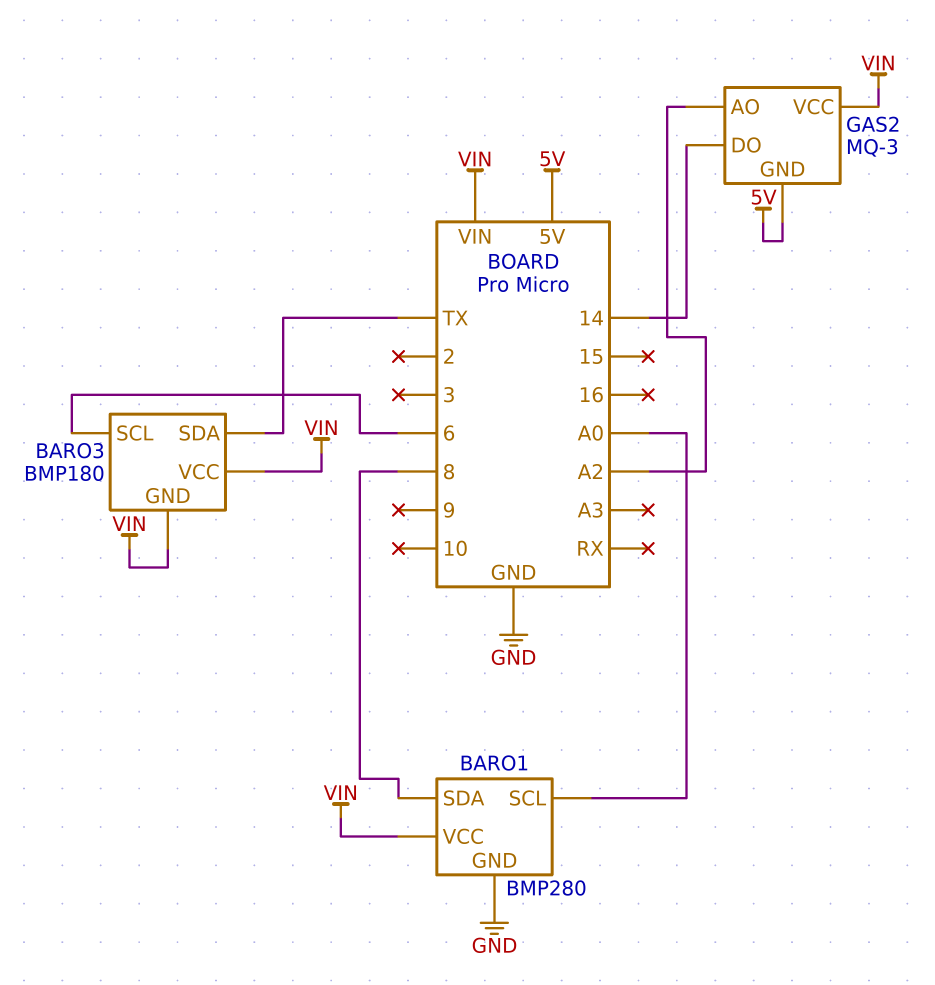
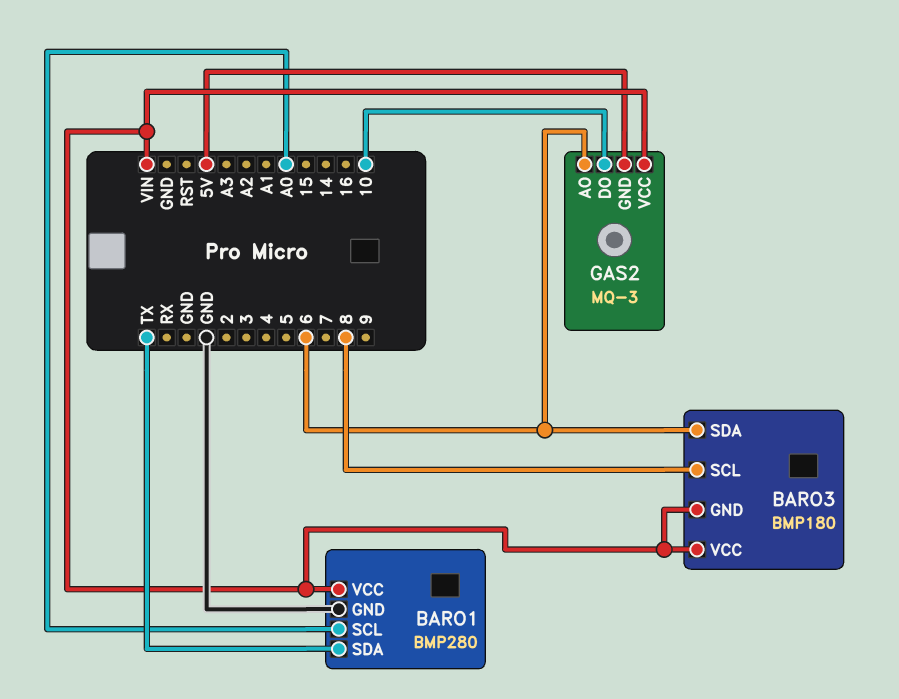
BARO1 pin SDA: 8 -> TX
BARO3 pin SCL: 6 -> 8
BARO3 pin SDA: TX -> 6
GAS2 pin AO: A2 -> 6
GAS2 pin DO: 14 -> 10

